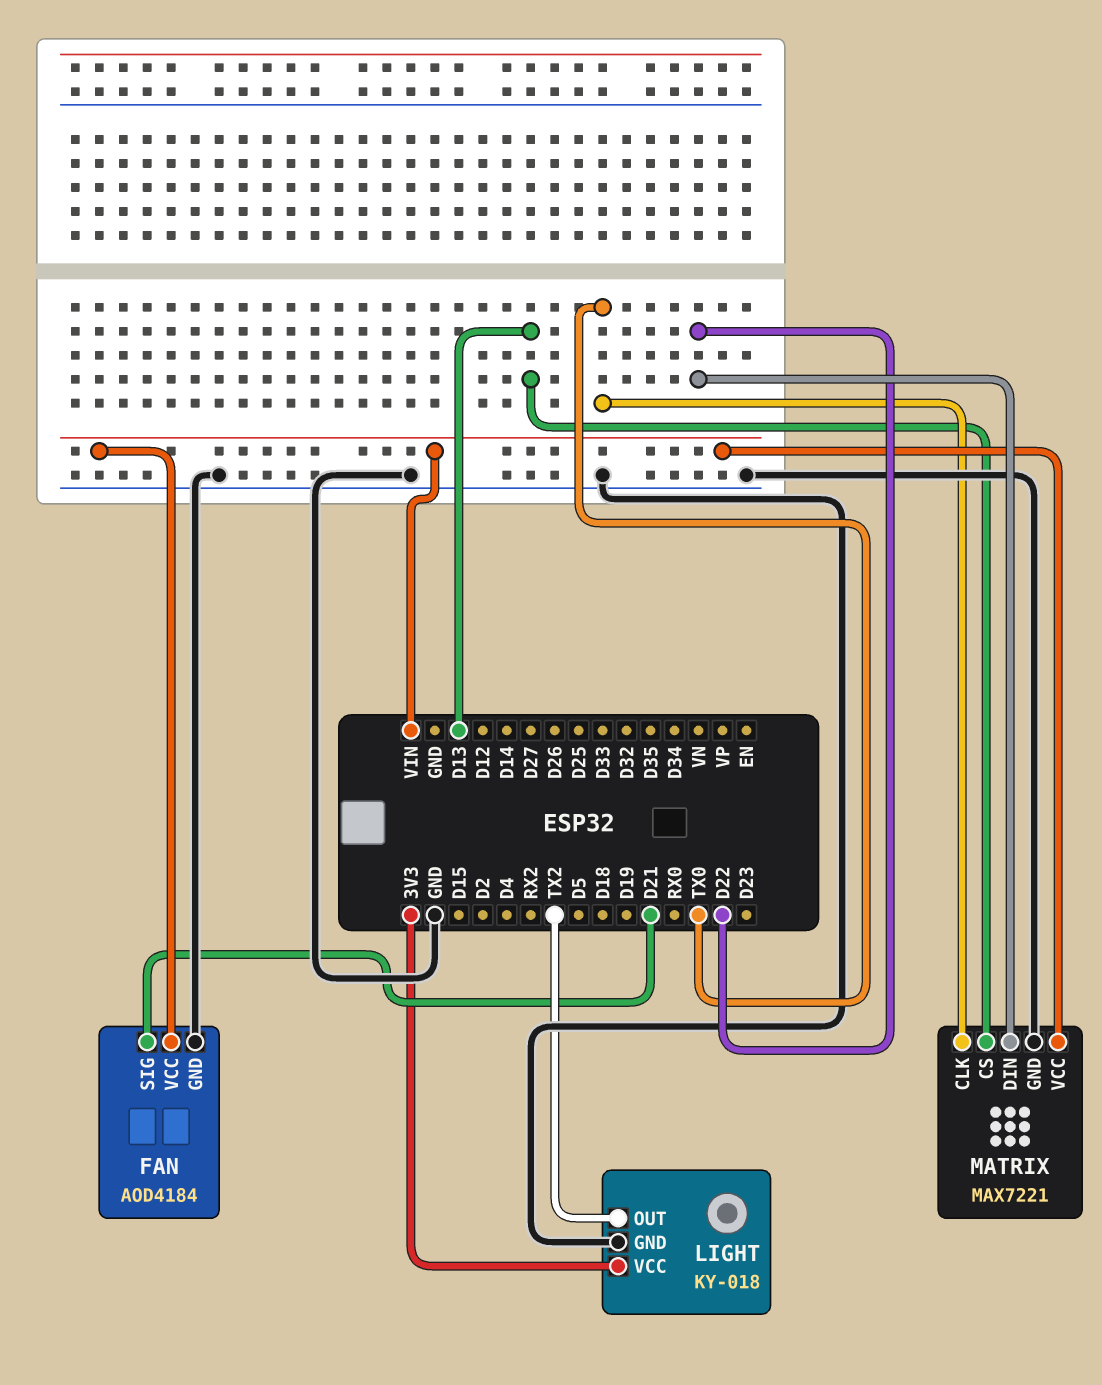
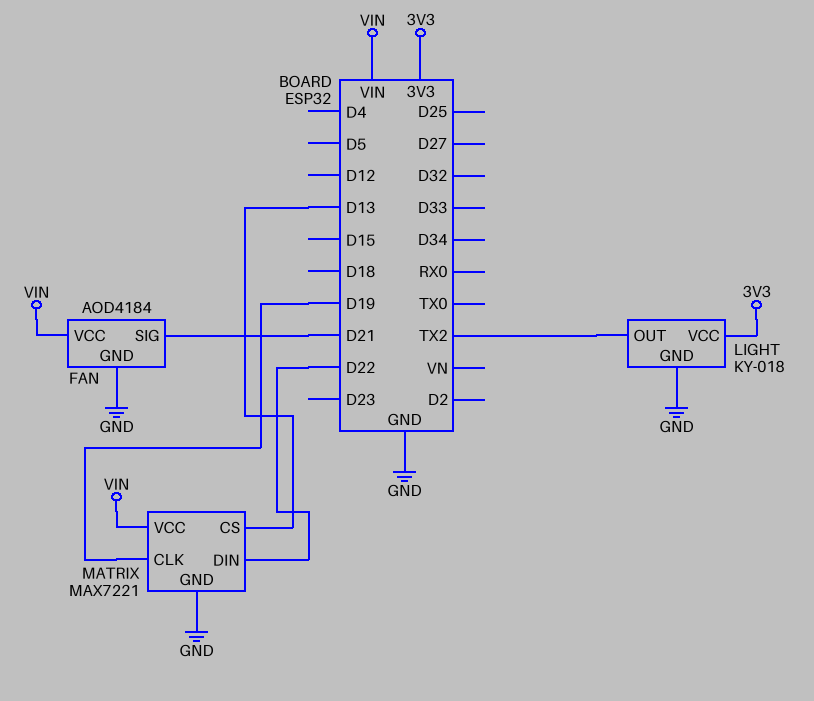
MATRIX pin CLK: TX0 -> D19

